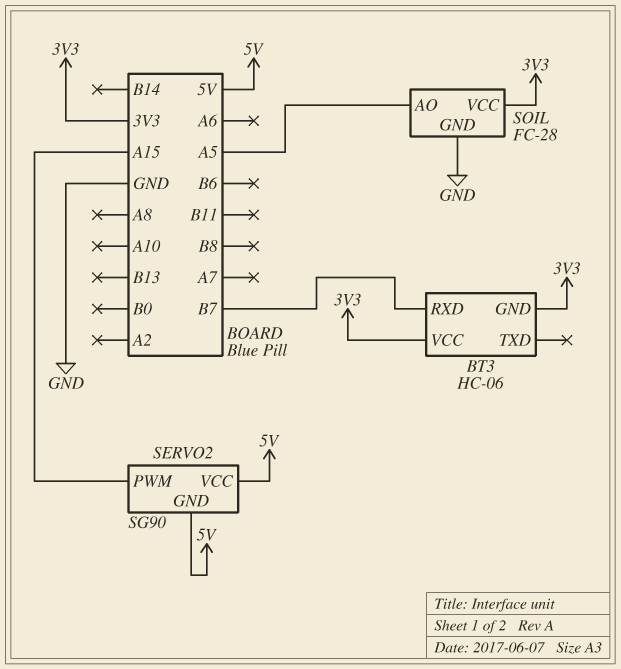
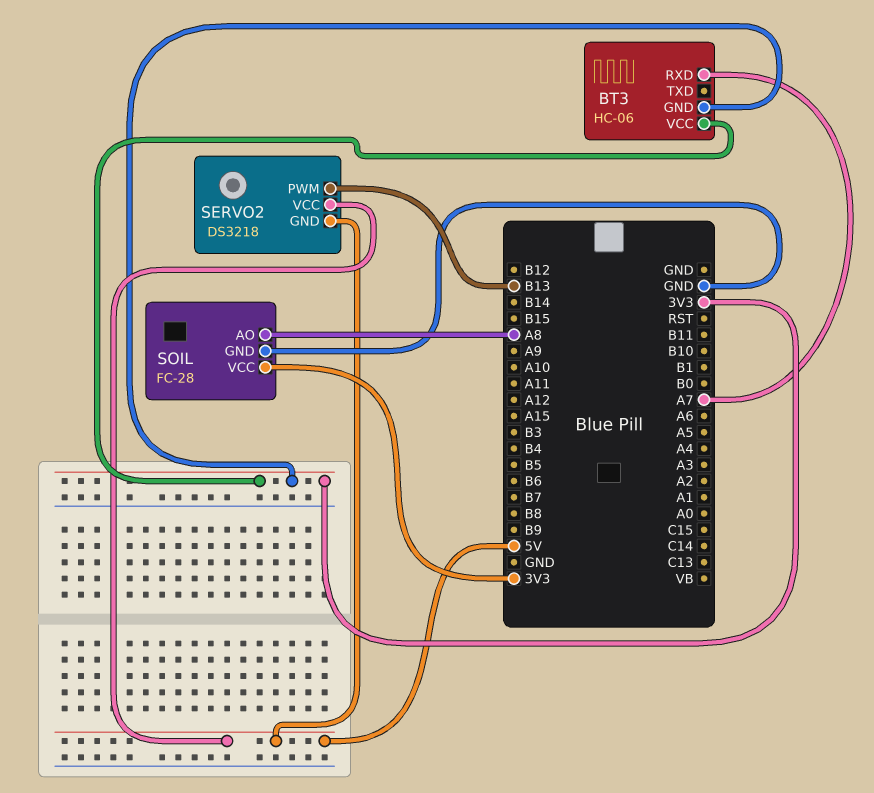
BT3 pin RXD: B7 -> A7
SERVO2: SG90 -> DS3218
SERVO2 pin PWM: A15 -> B13
SOIL pin AO: A5 -> A8

